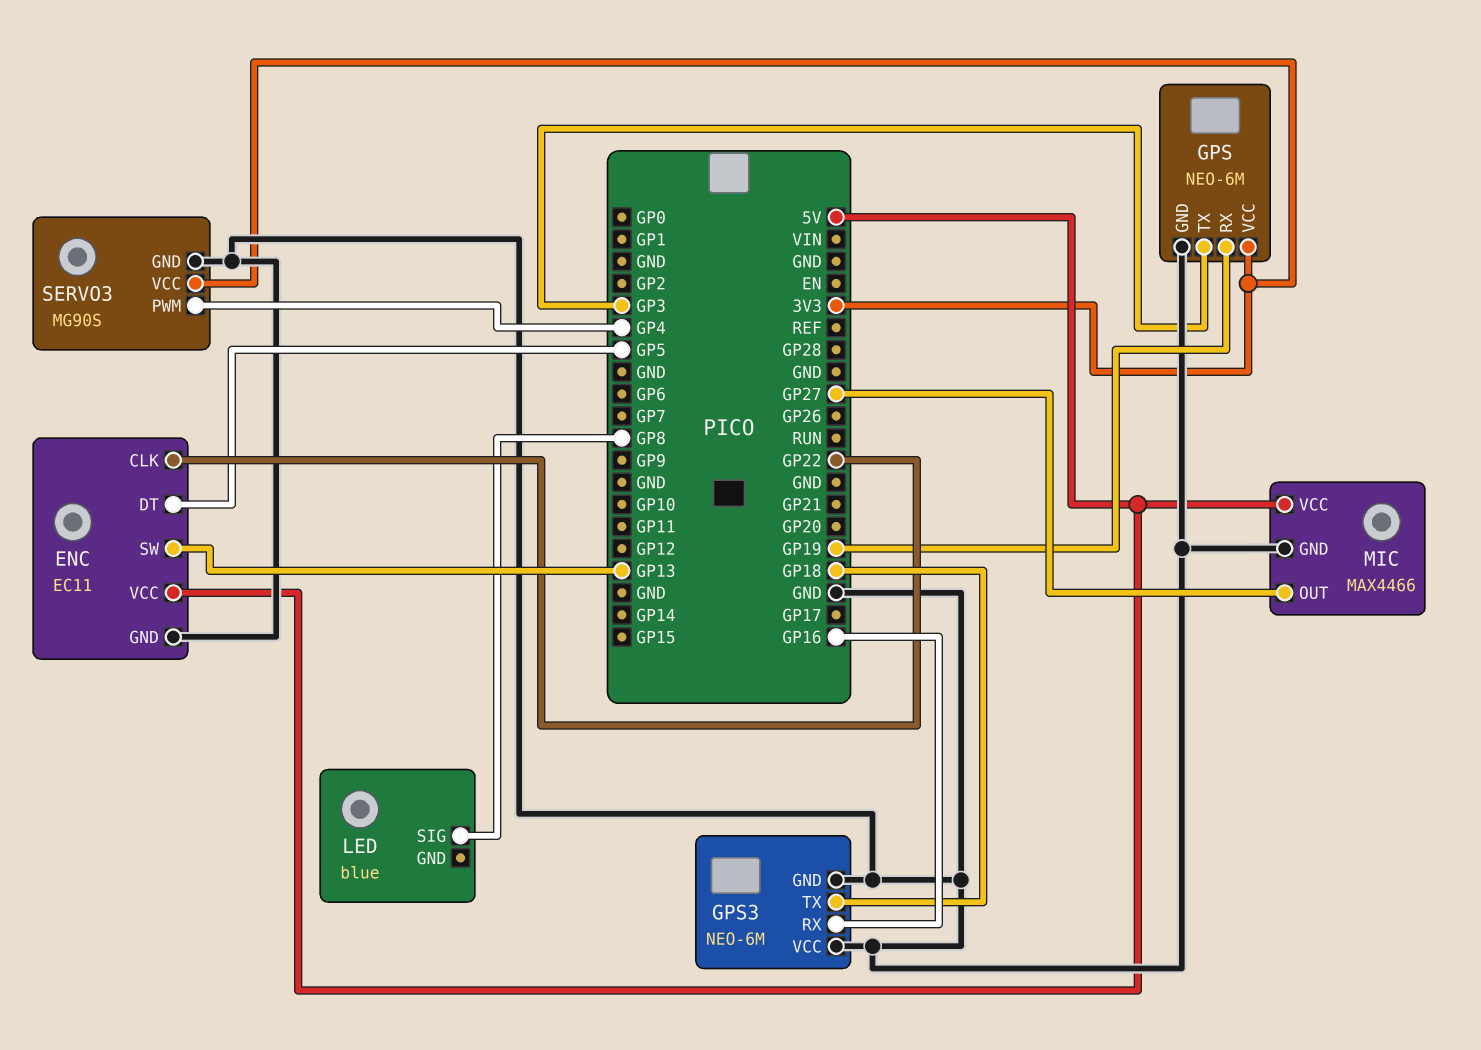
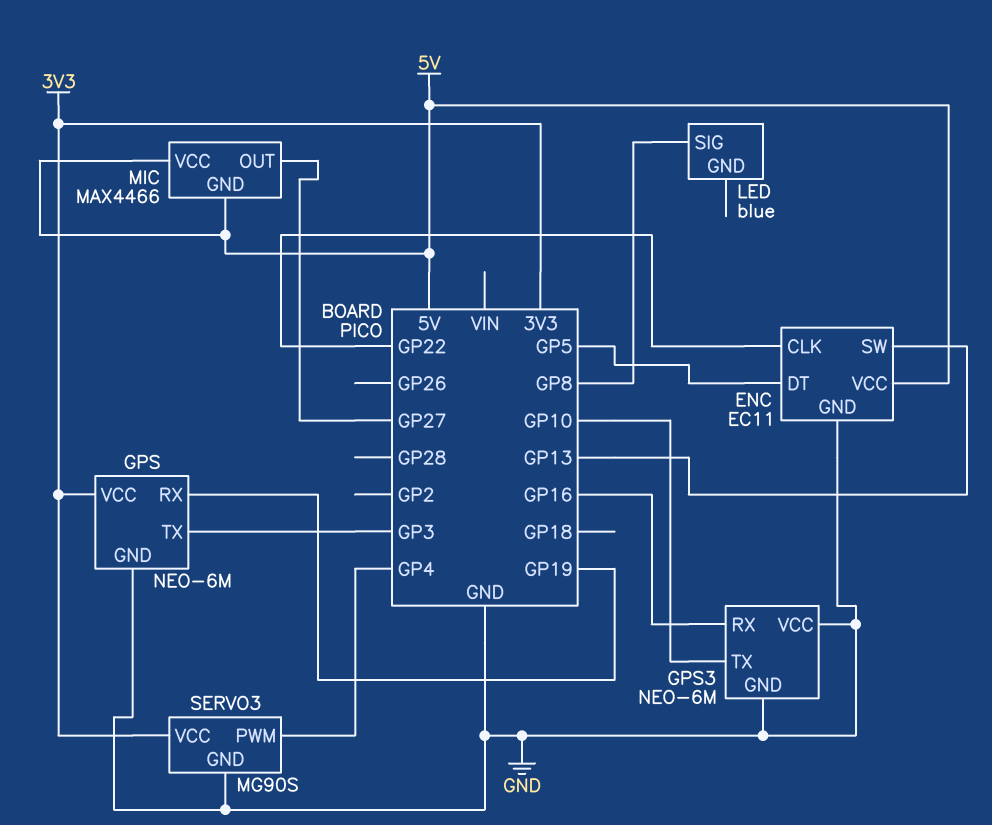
GPS3 pin TX: GP18 -> GP10
MIC pin GND: GND -> 5V

